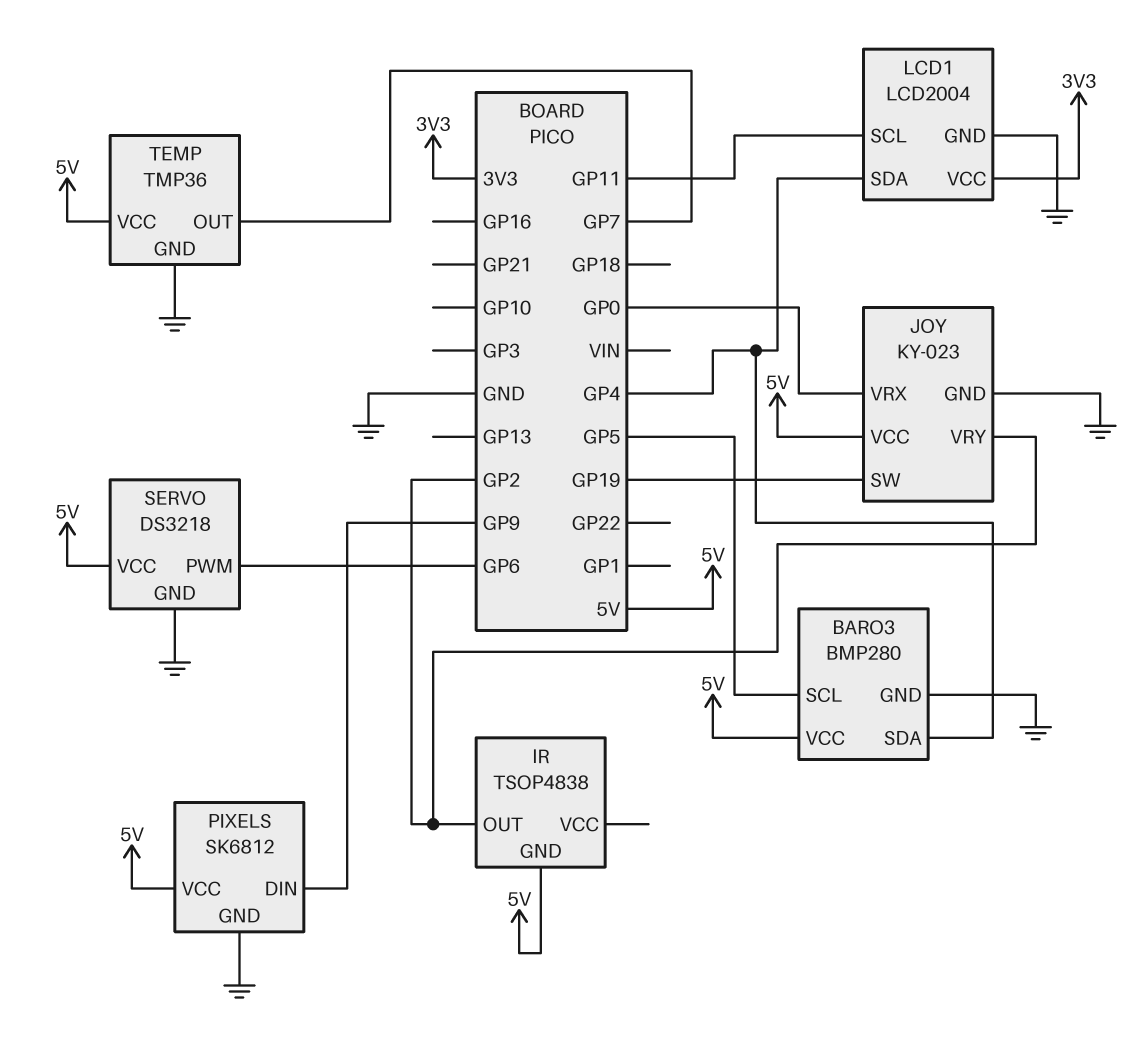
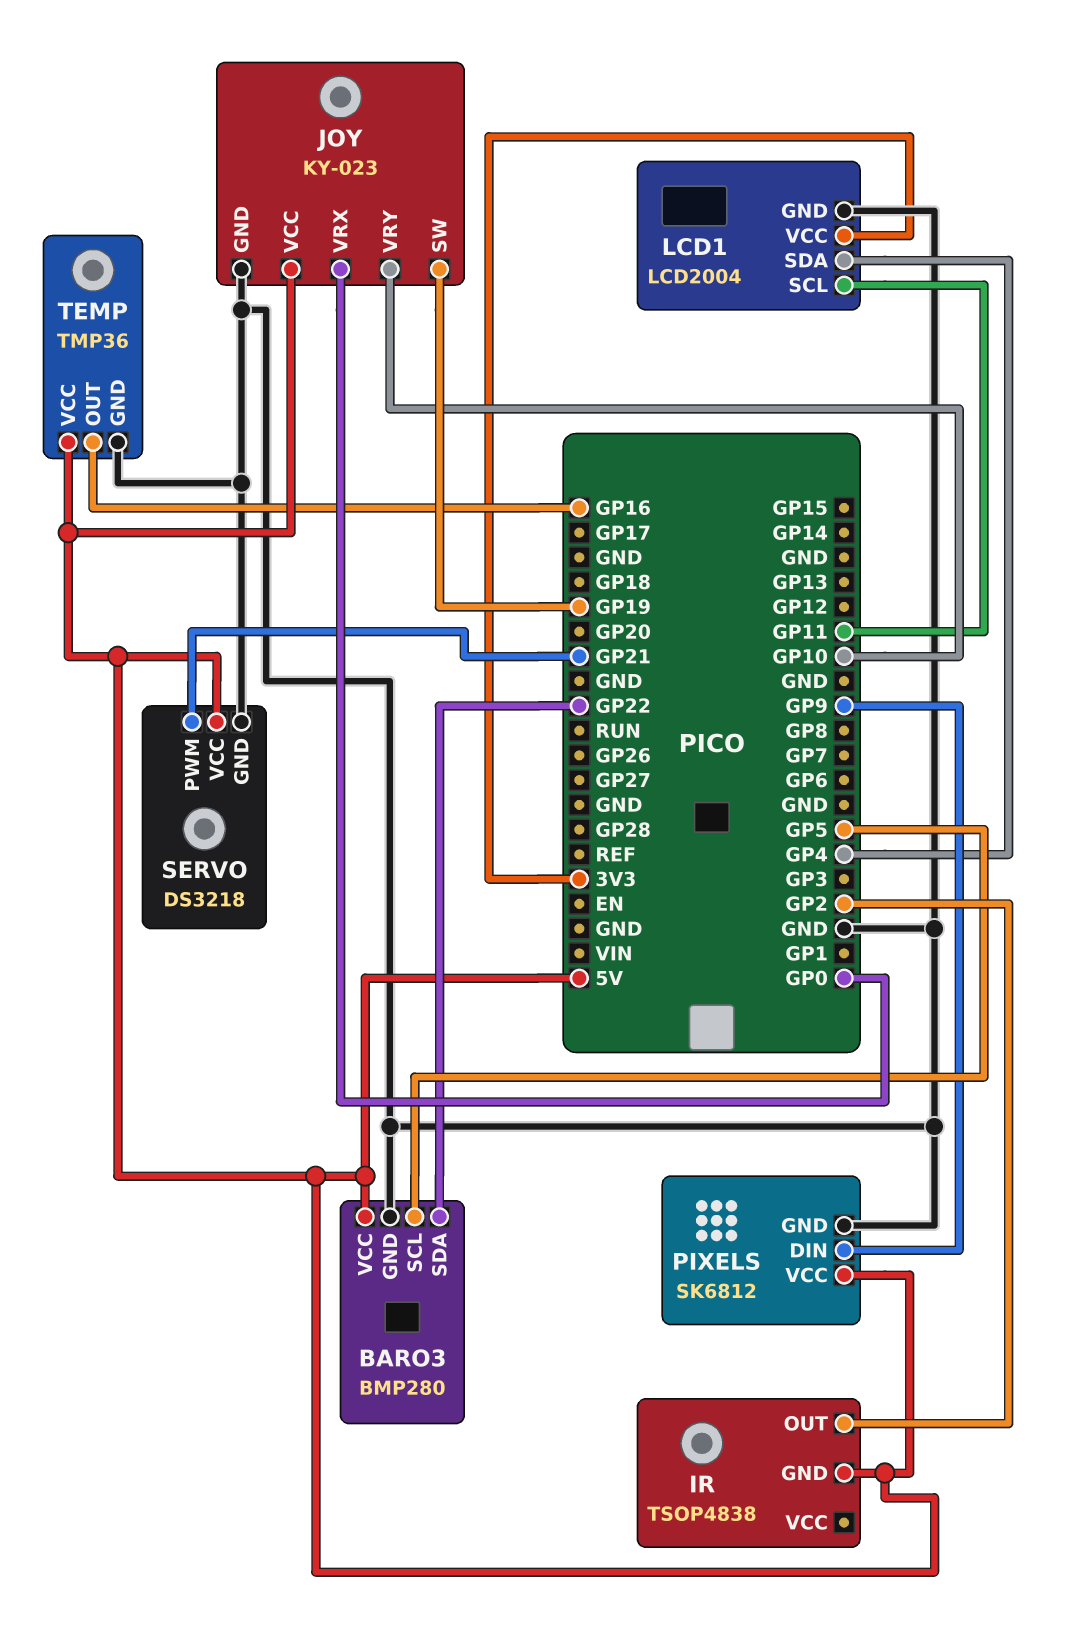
BARO3 pin SDA: GP4 -> GP22
JOY pin VRY: GP2 -> GP10
SERVO pin PWM: GP6 -> GP21
TEMP pin OUT: GP7 -> GP16

